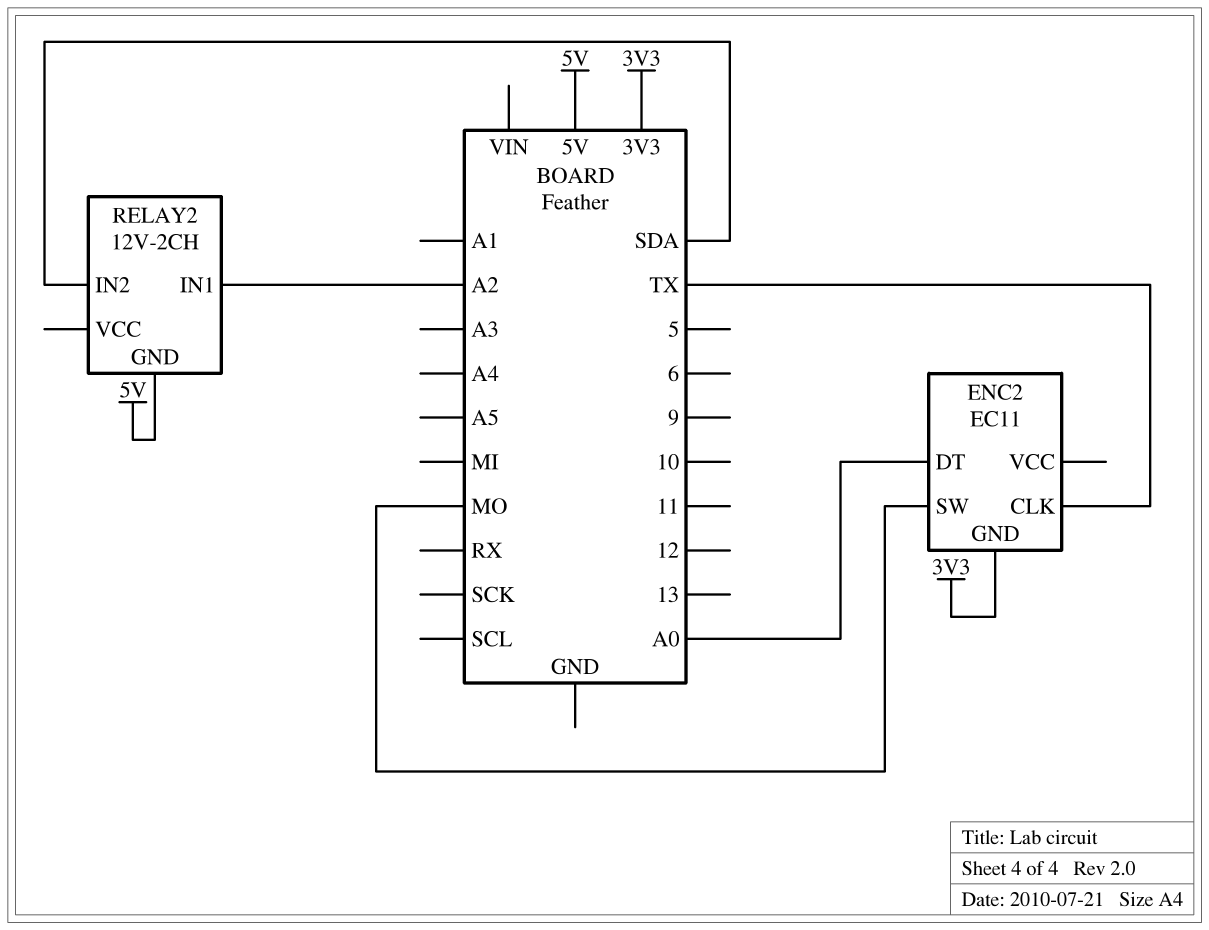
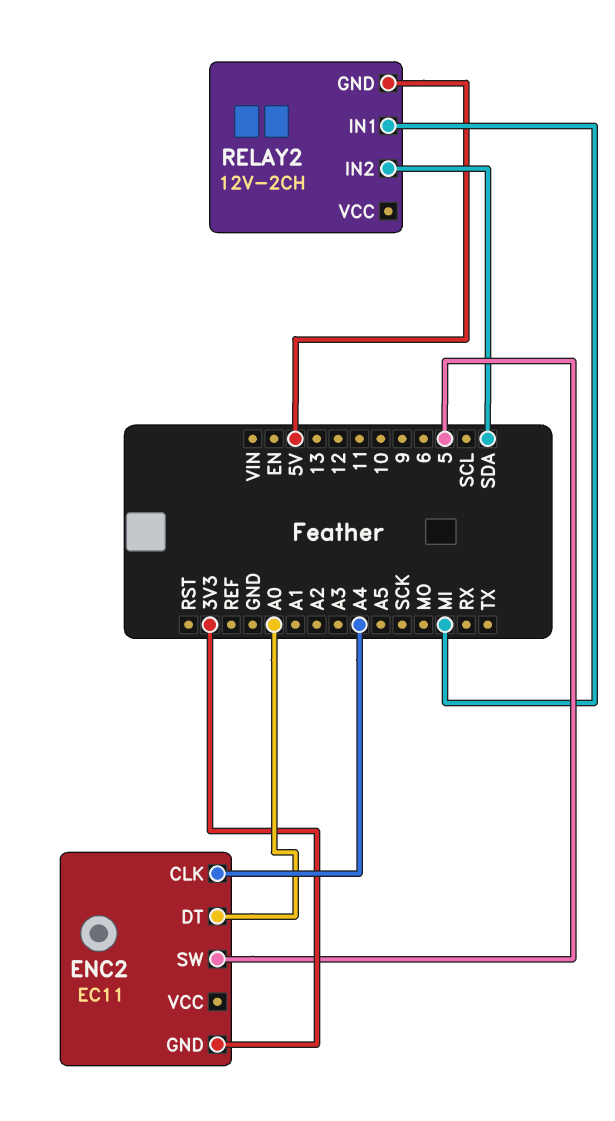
ENC2 pin CLK: TX -> A4
ENC2 pin SW: MO -> 5
RELAY2 pin IN1: A2 -> MI

